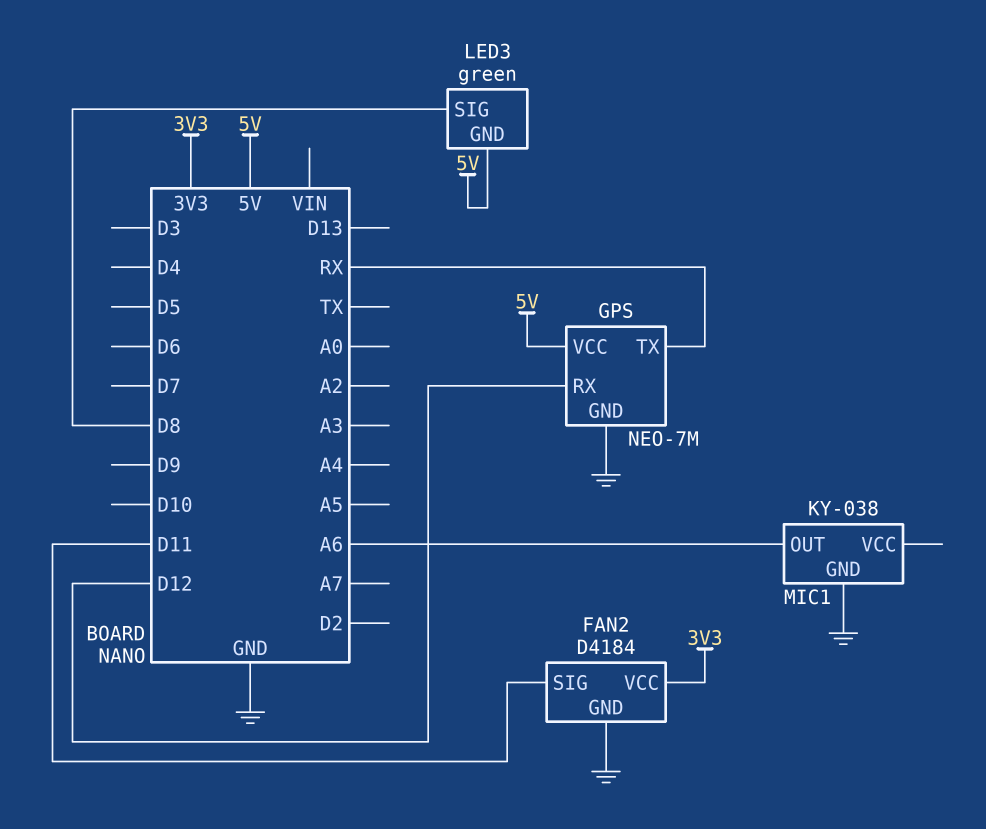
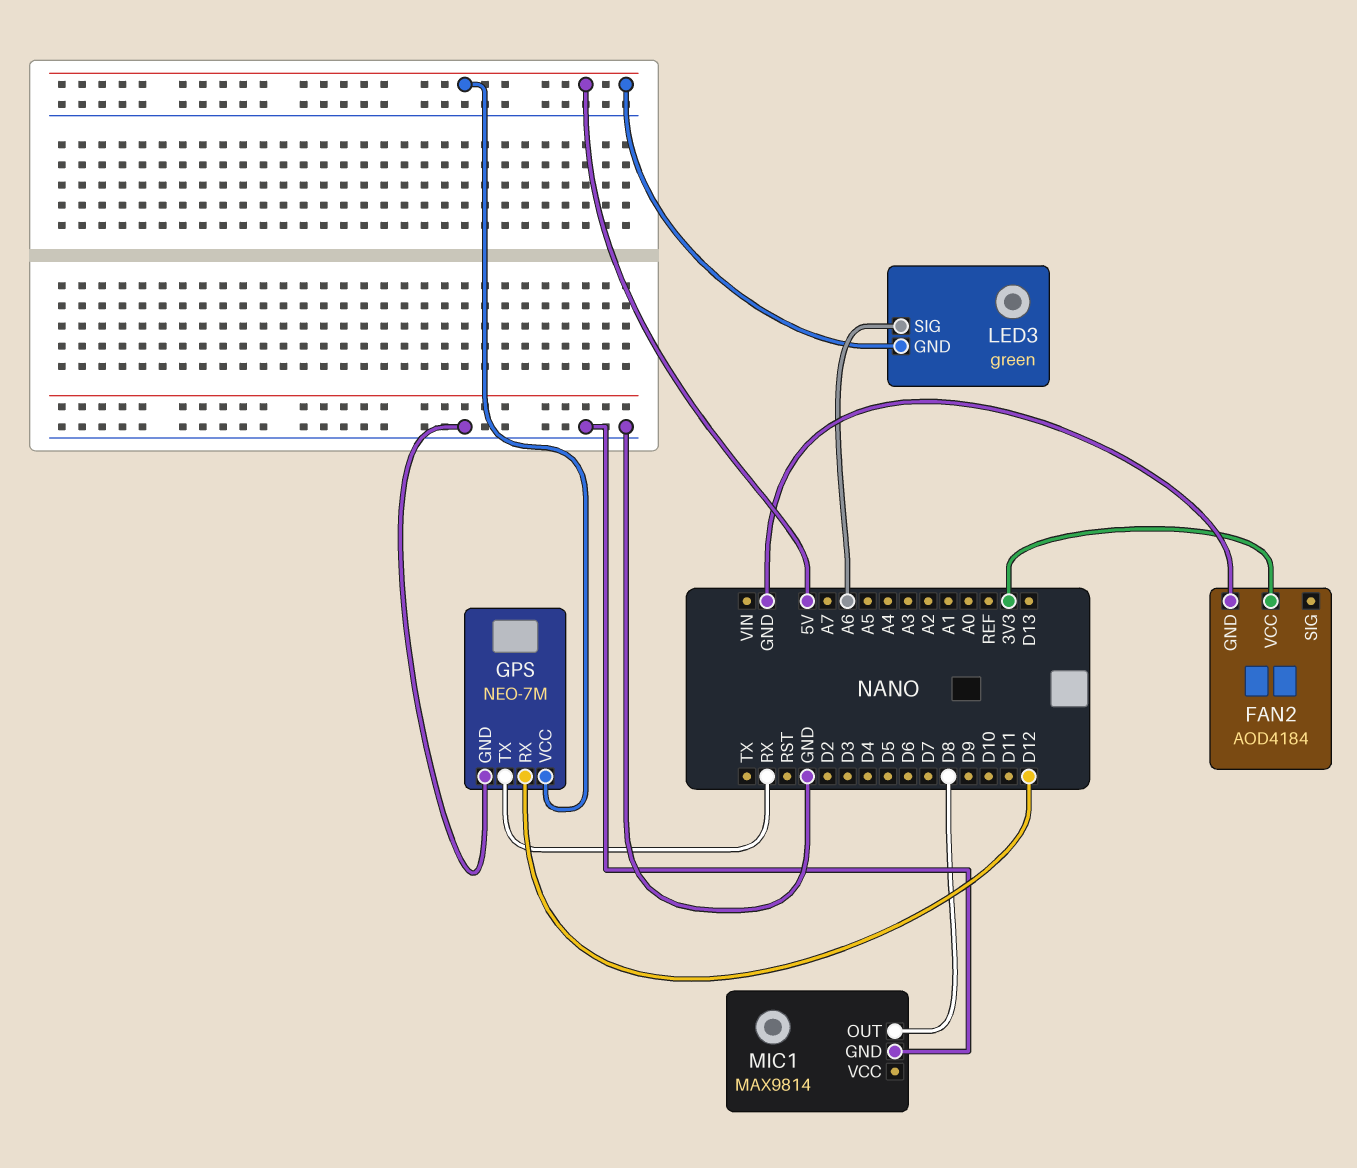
FAN2: D4184 -> AOD4184
FAN2 pin SIG: D11 -> none
LED3 pin SIG: D8 -> A6
MIC1: KY-038 -> MAX9814
MIC1 pin OUT: A6 -> D8

